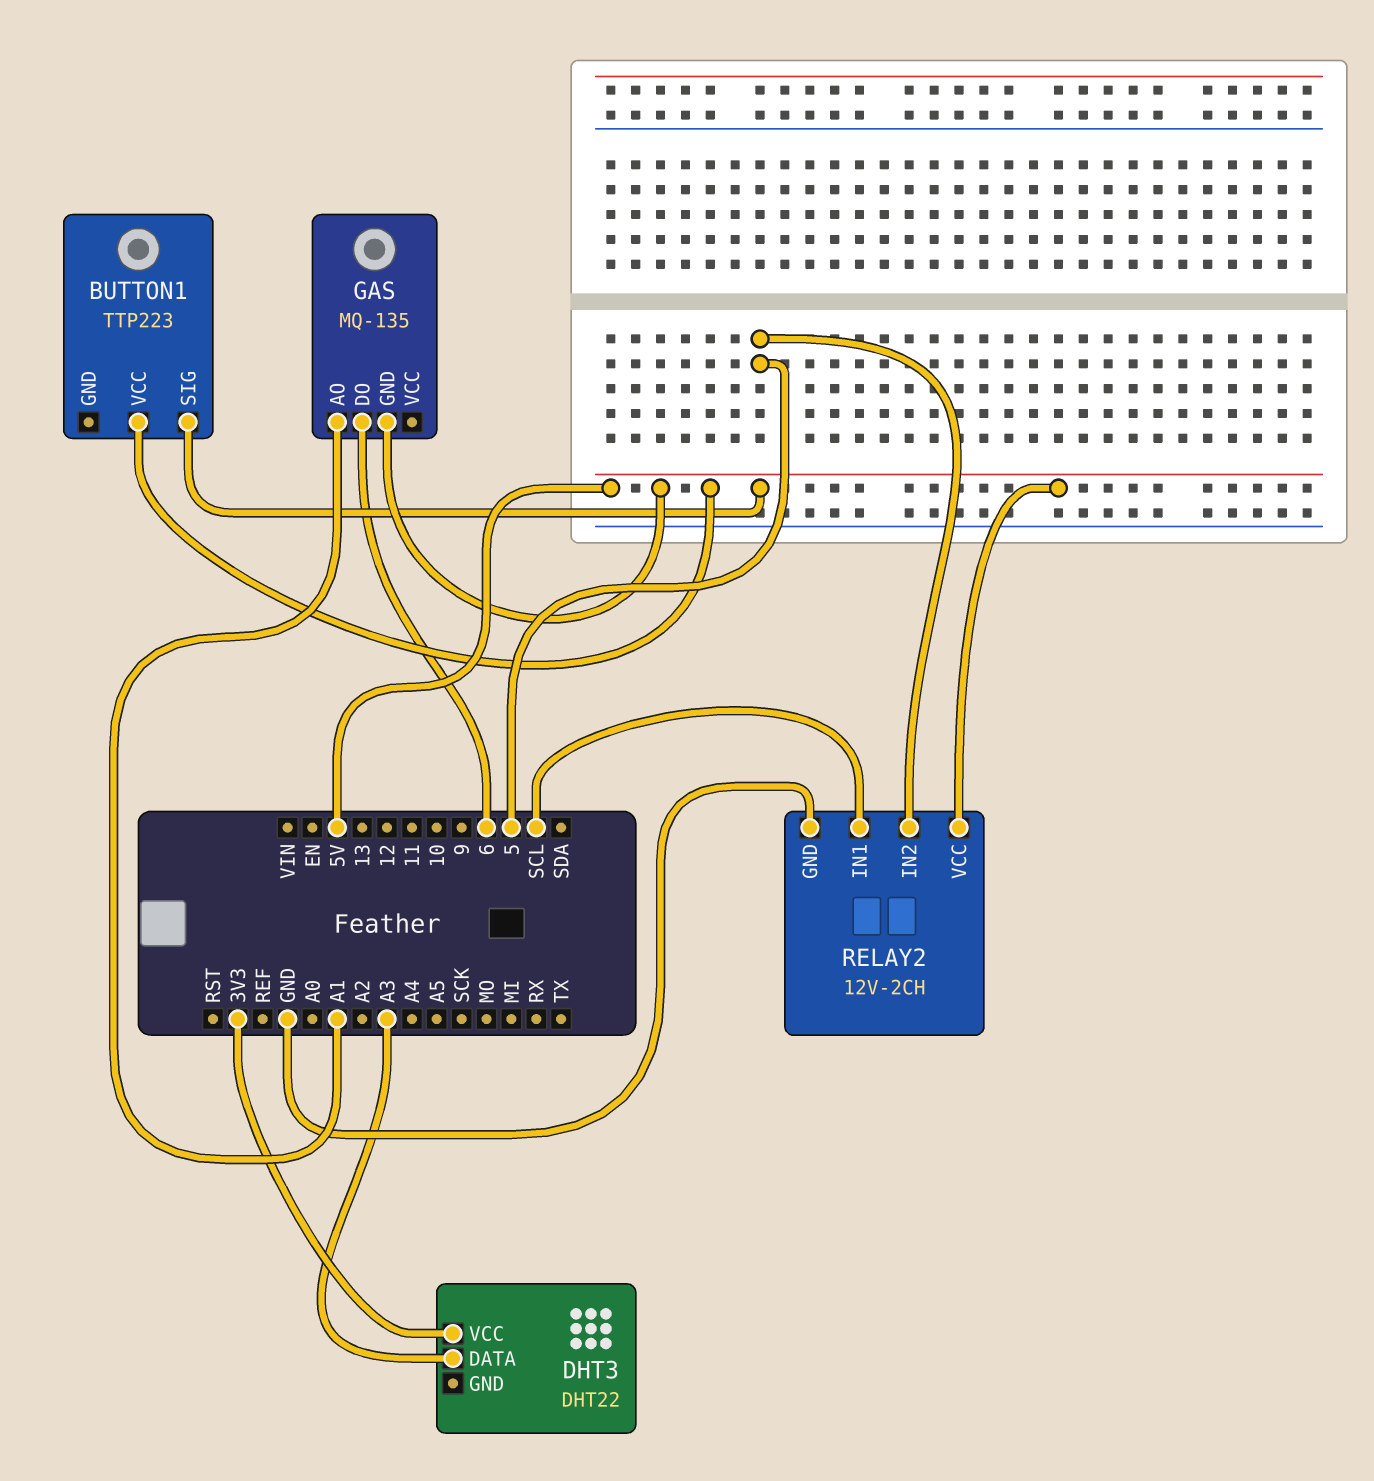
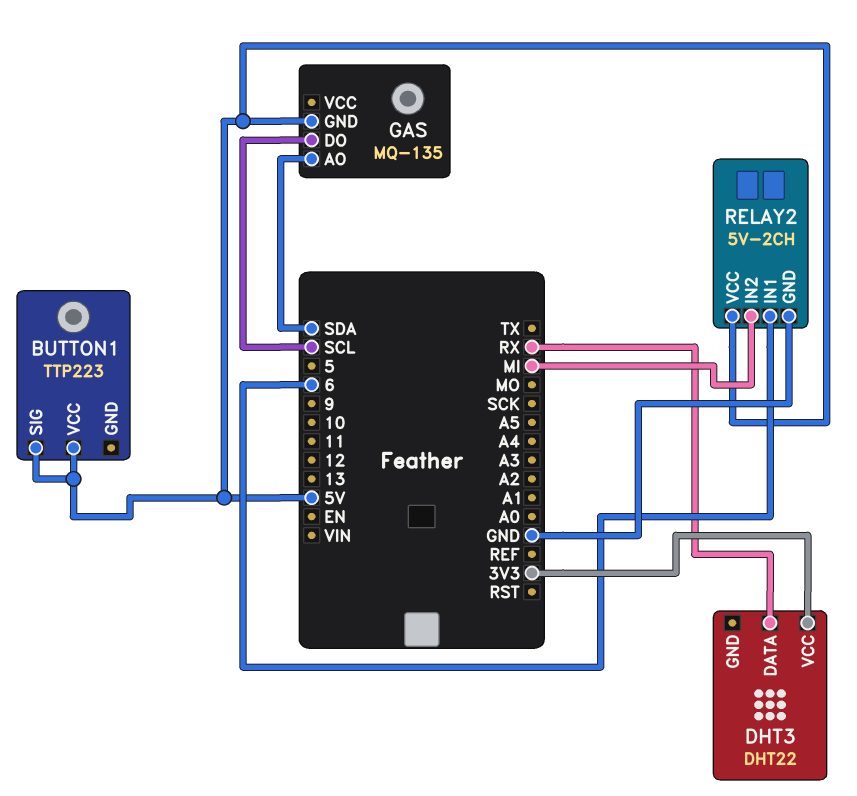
DHT3 pin DATA: A3 -> RX
GAS pin AO: A1 -> SDA
GAS pin DO: 6 -> SCL
RELAY2: 12V-2CH -> 5V-2CH
RELAY2 pin IN1: SCL -> 6
RELAY2 pin IN2: 5 -> MI

